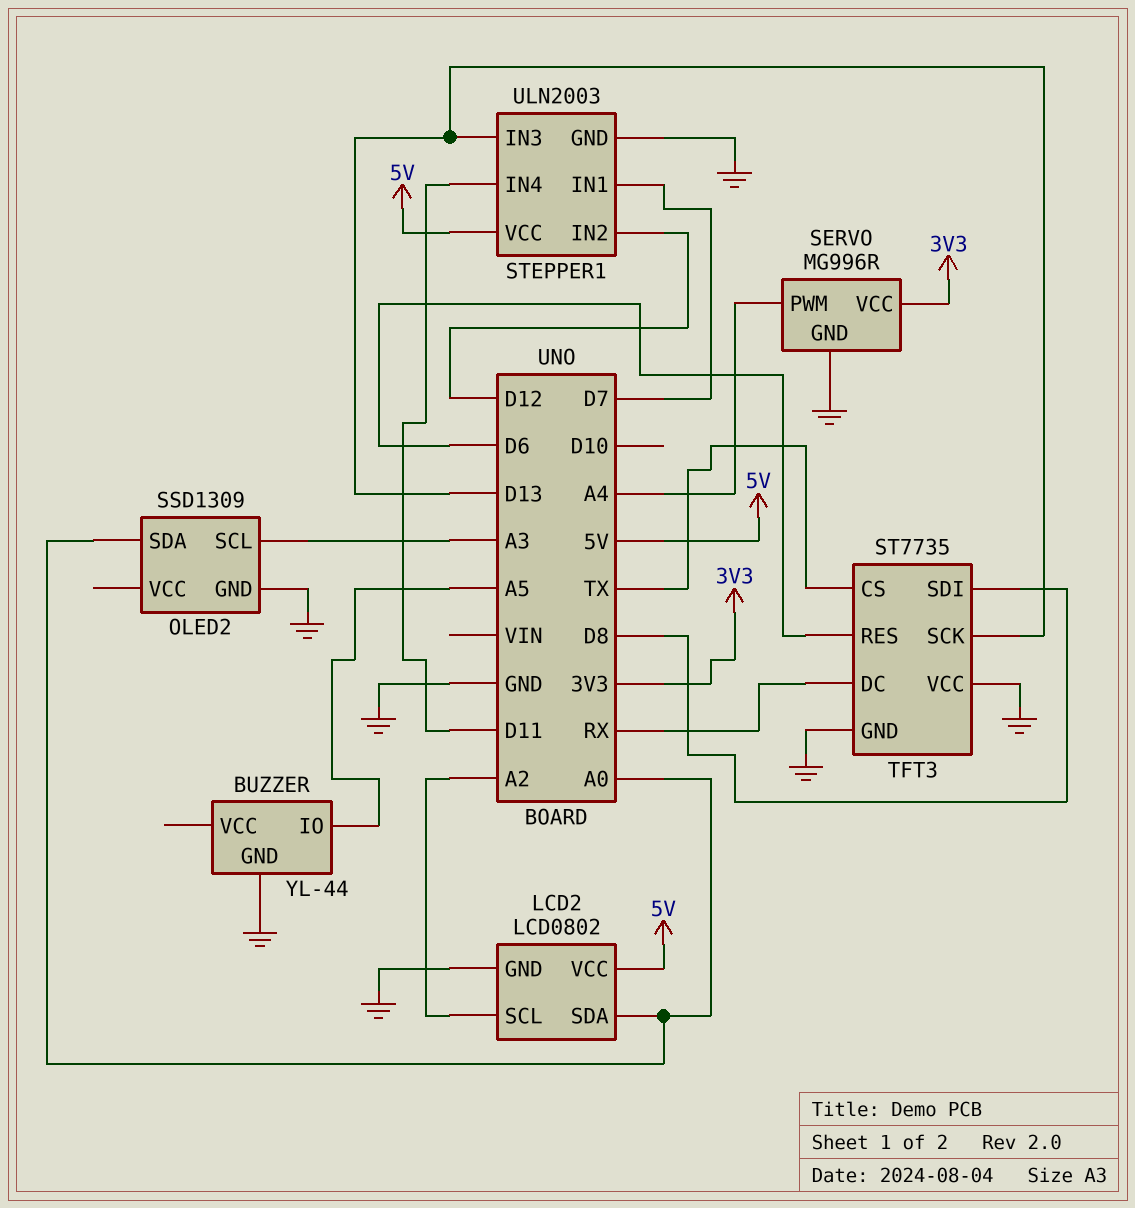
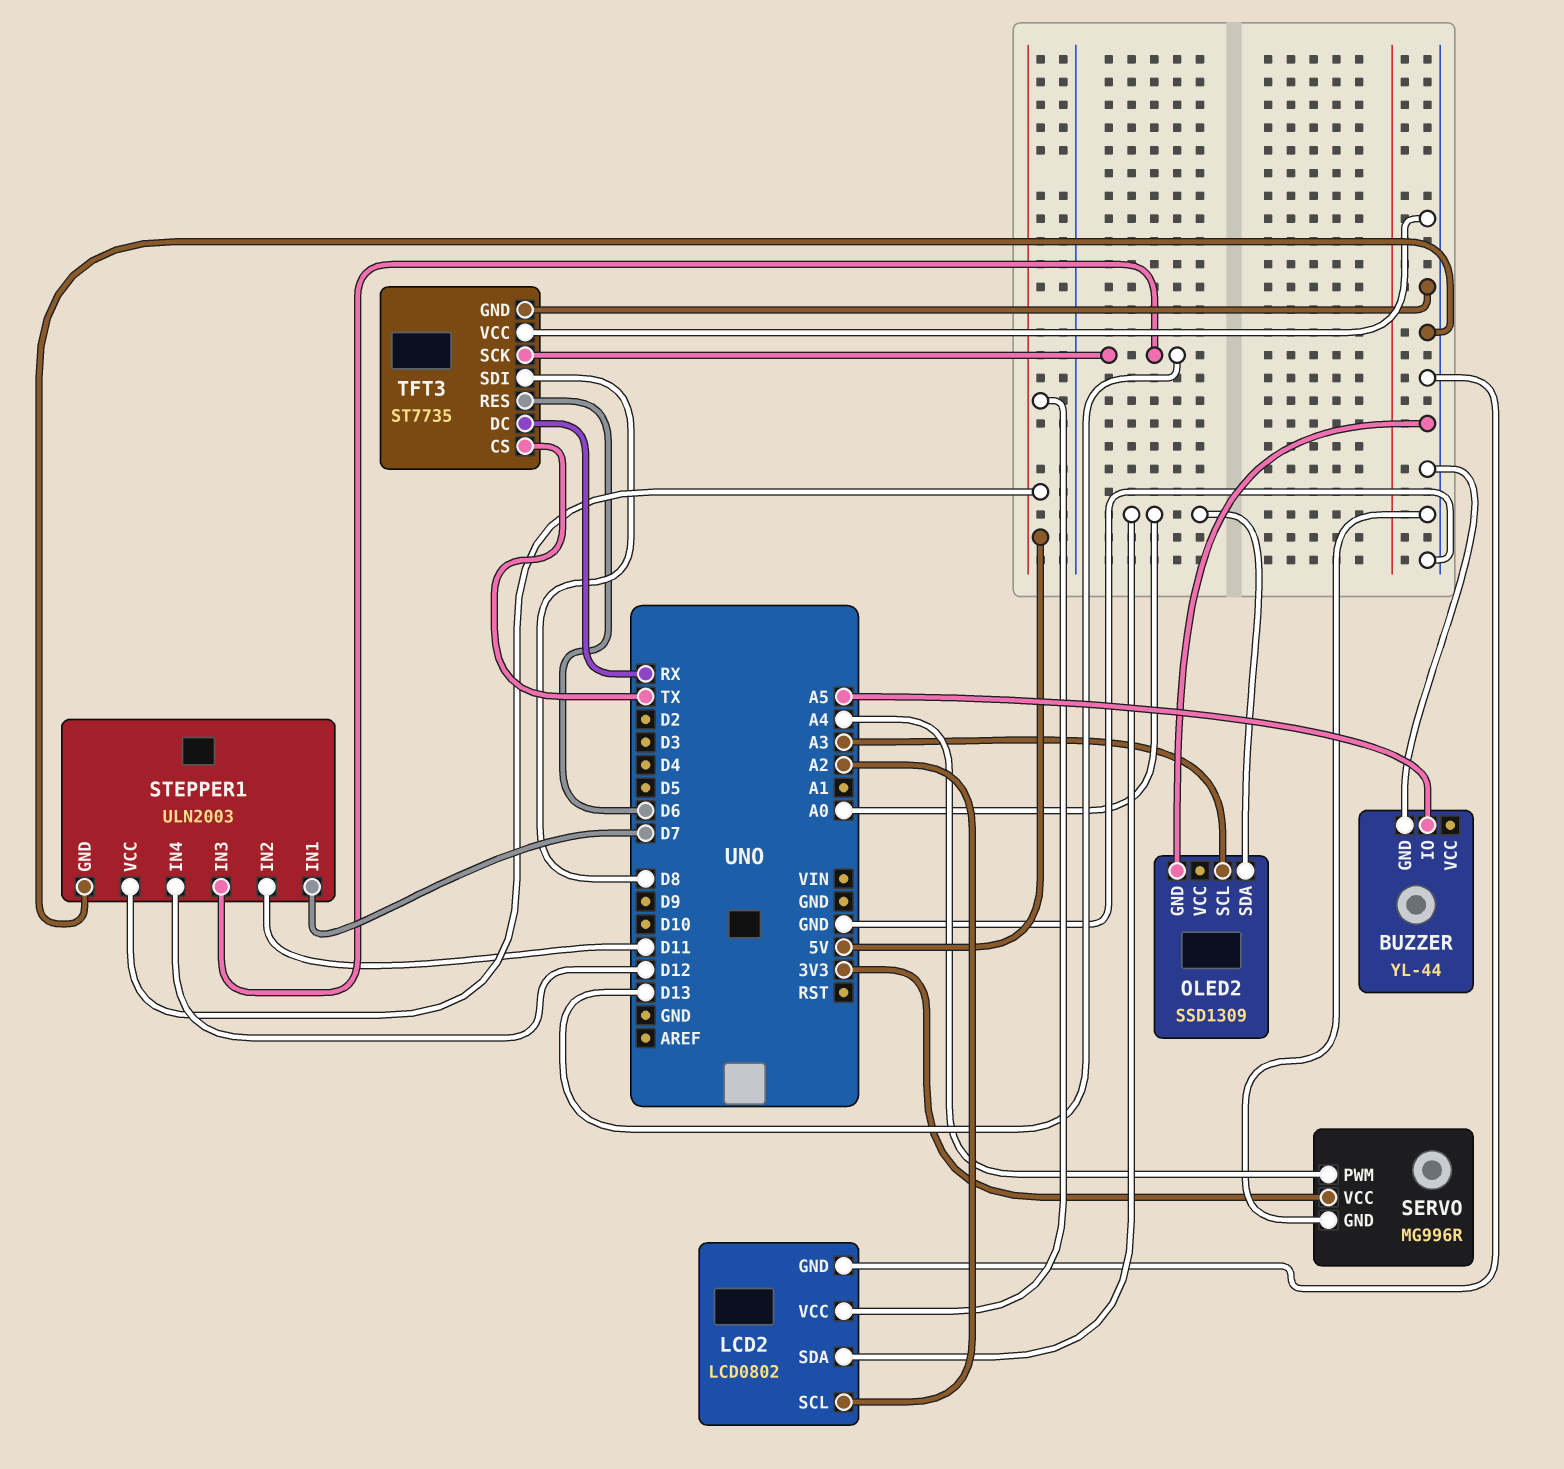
STEPPER1 pin IN2: D12 -> D11
STEPPER1 pin IN4: D11 -> D12

